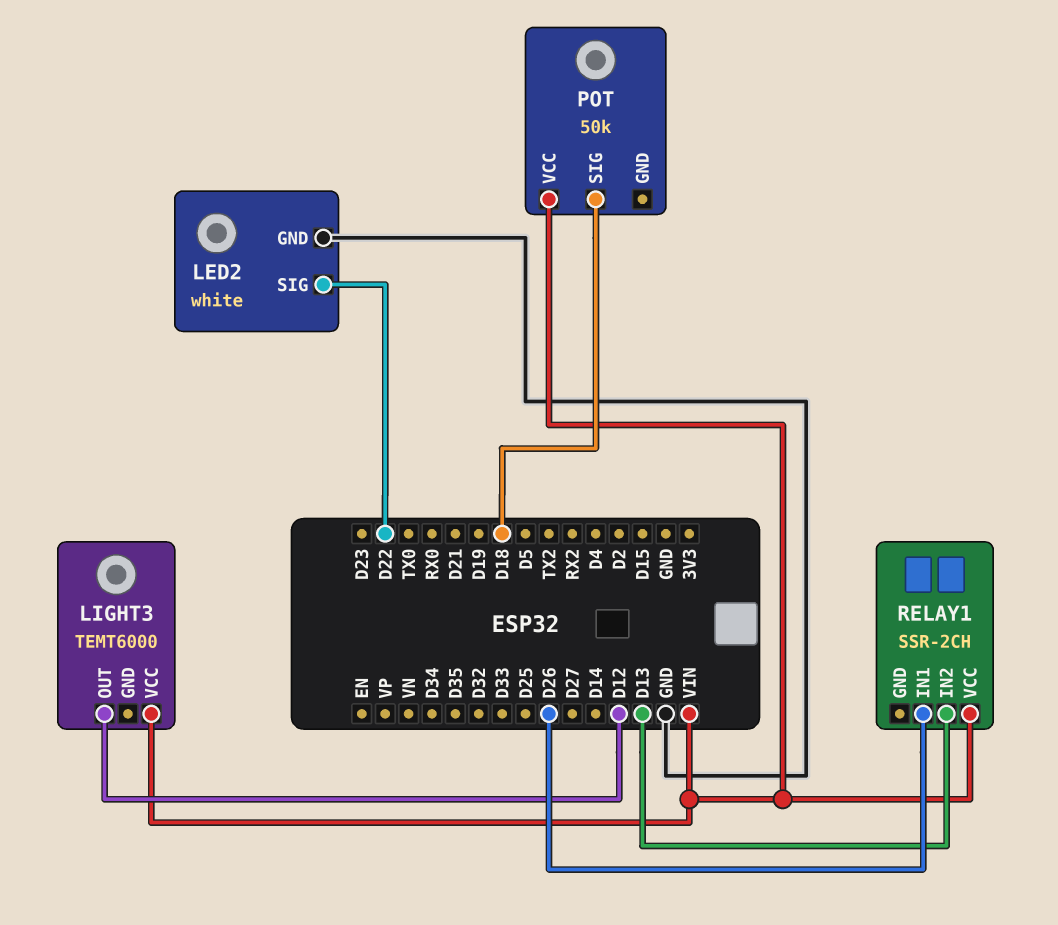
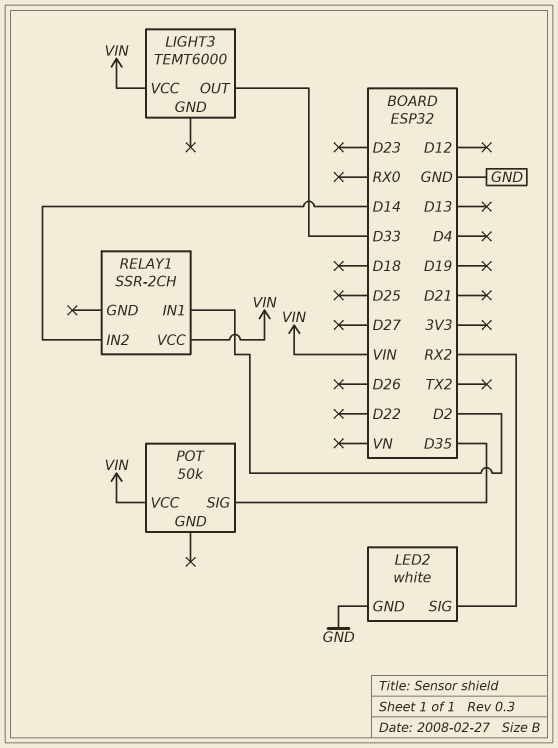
LED2 pin SIG: D22 -> RX2
LIGHT3 pin OUT: D12 -> D33
POT pin SIG: D18 -> D35
RELAY1 pin IN1: D26 -> D2
RELAY1 pin IN2: D13 -> D14

